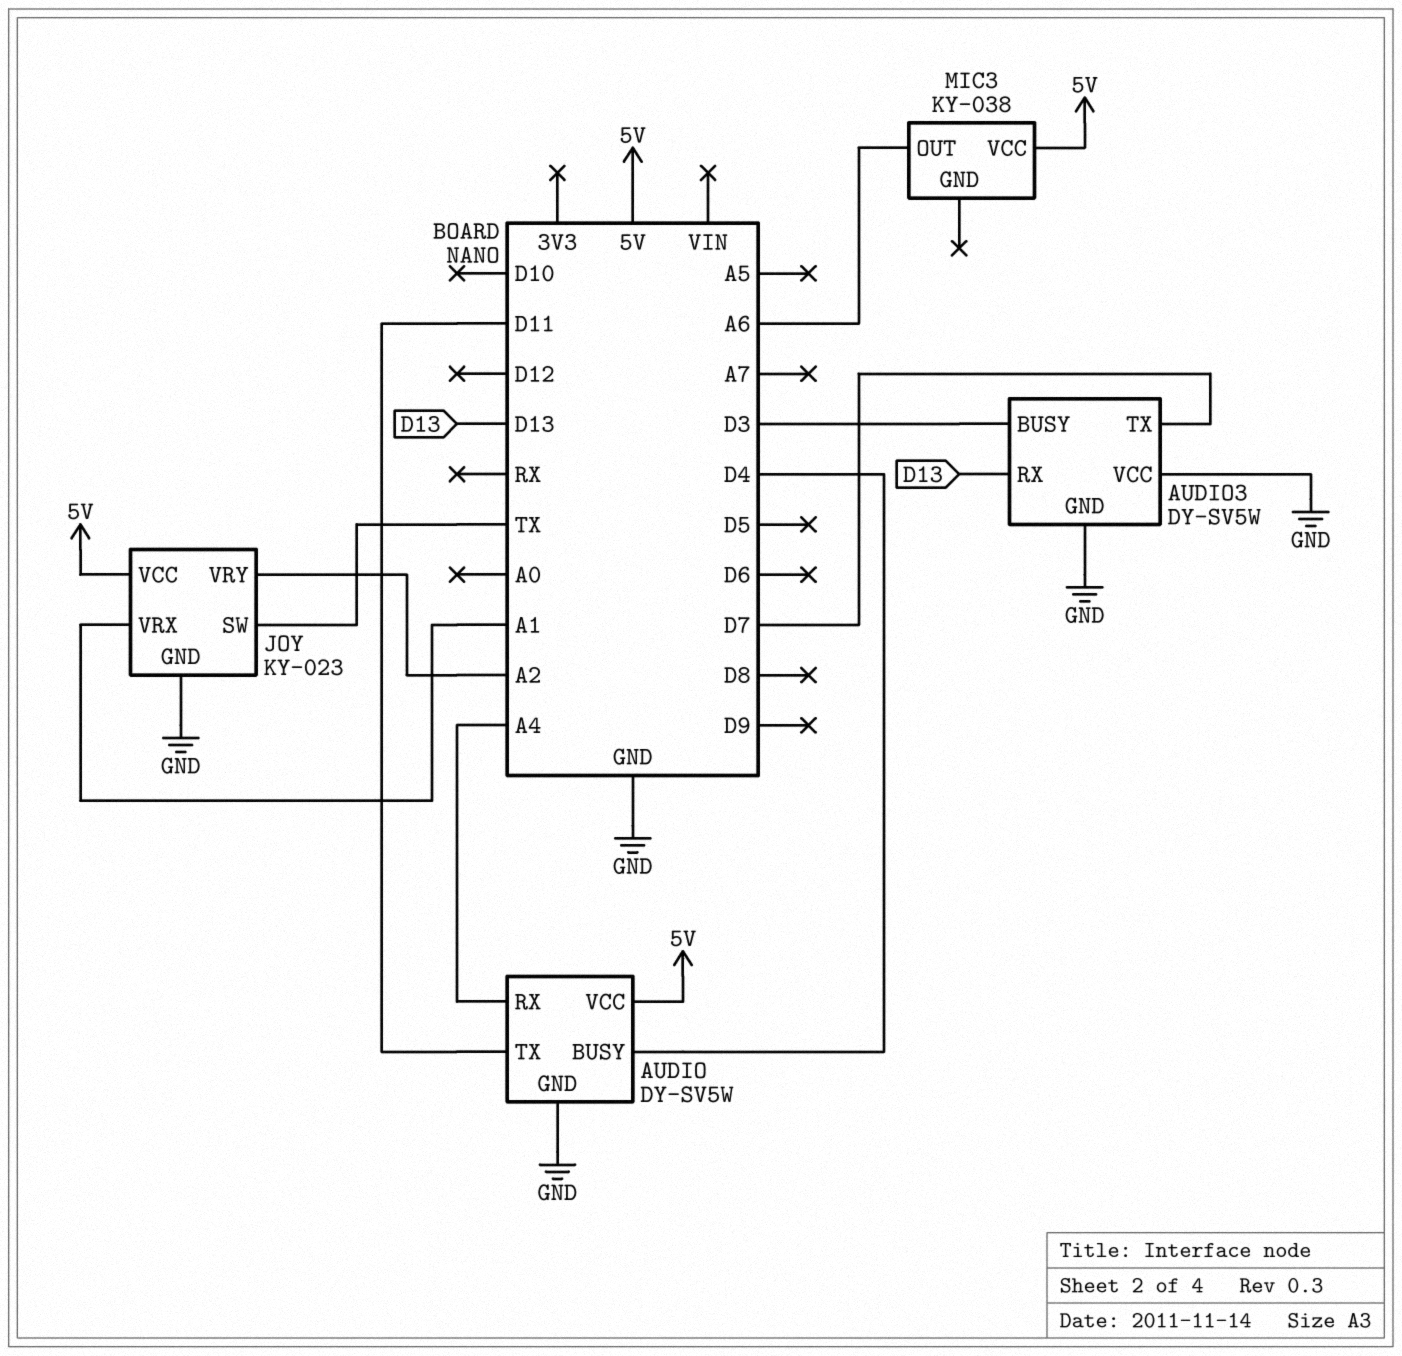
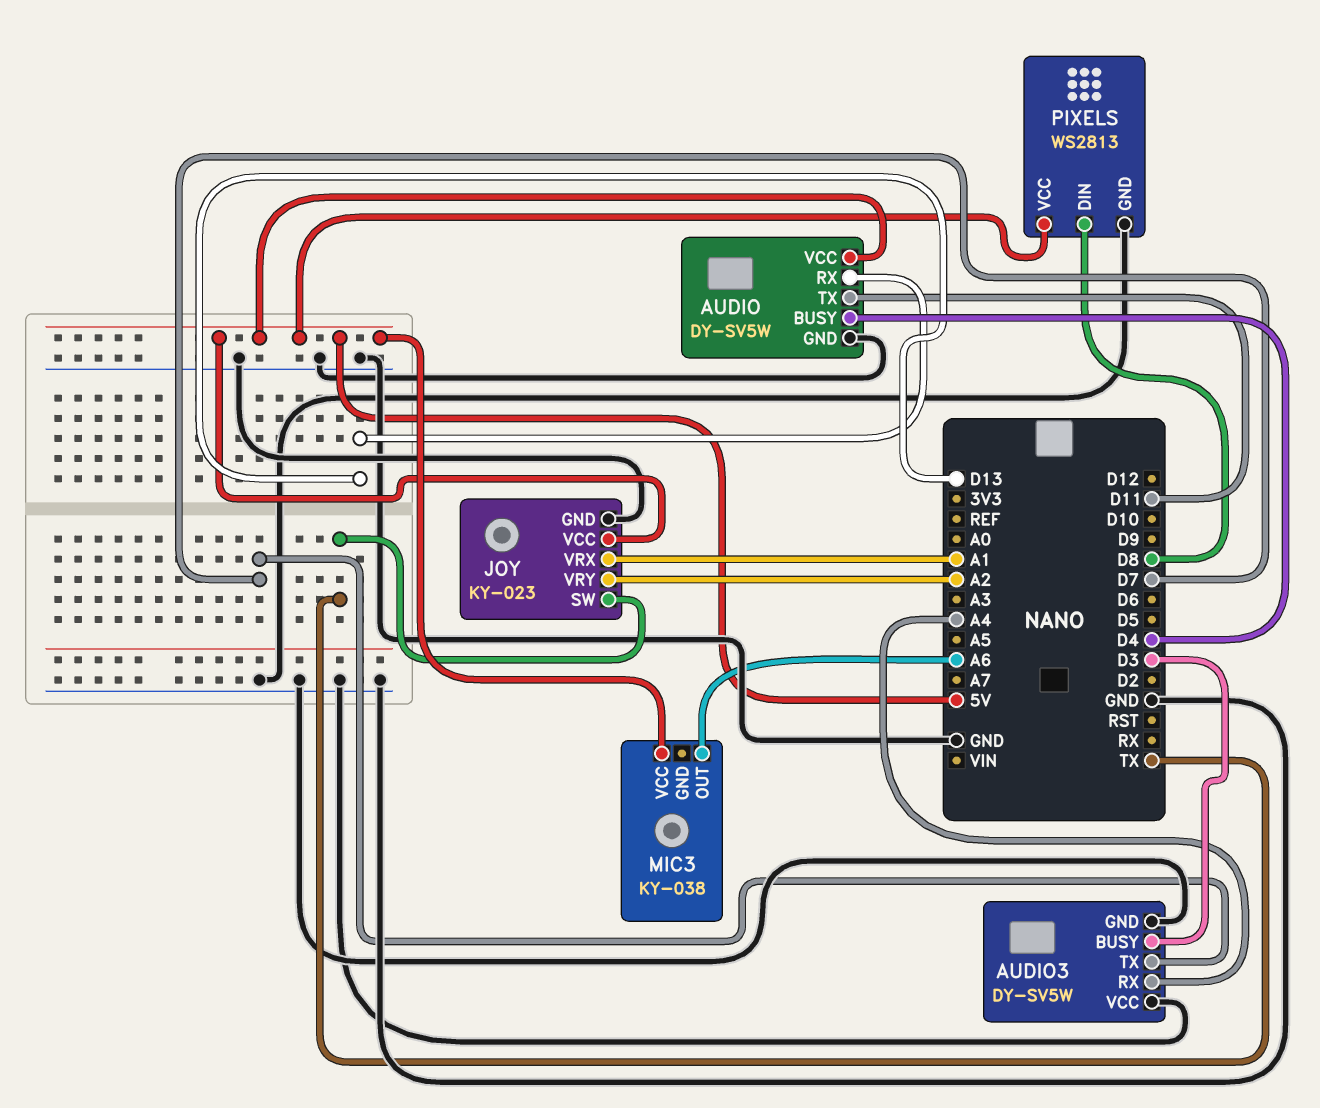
AUDIO pin RX: A4 -> D13
AUDIO3 pin RX: D13 -> A4
PIXELS: none -> WS2813
PIXELS pin DIN: none -> D8
PIXELS pin GND: none -> GND
PIXELS pin VCC: none -> 5V

